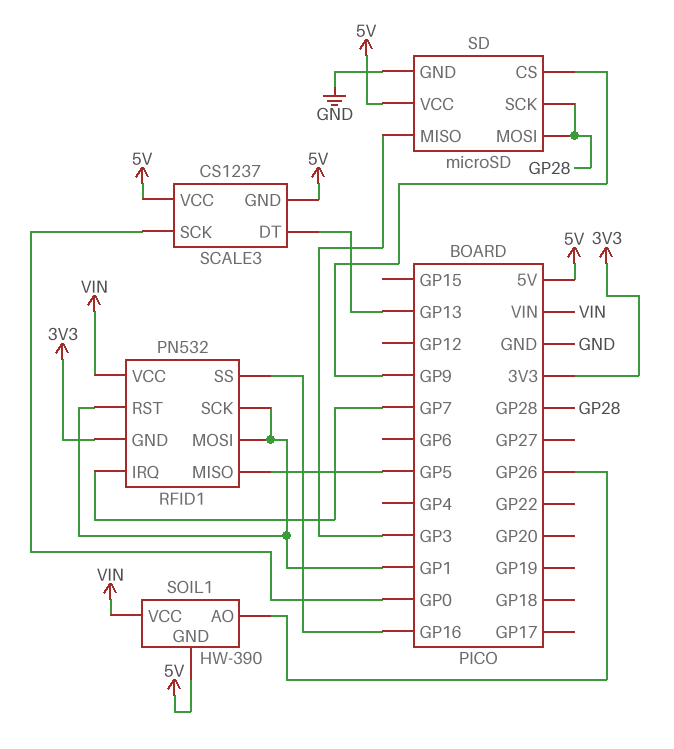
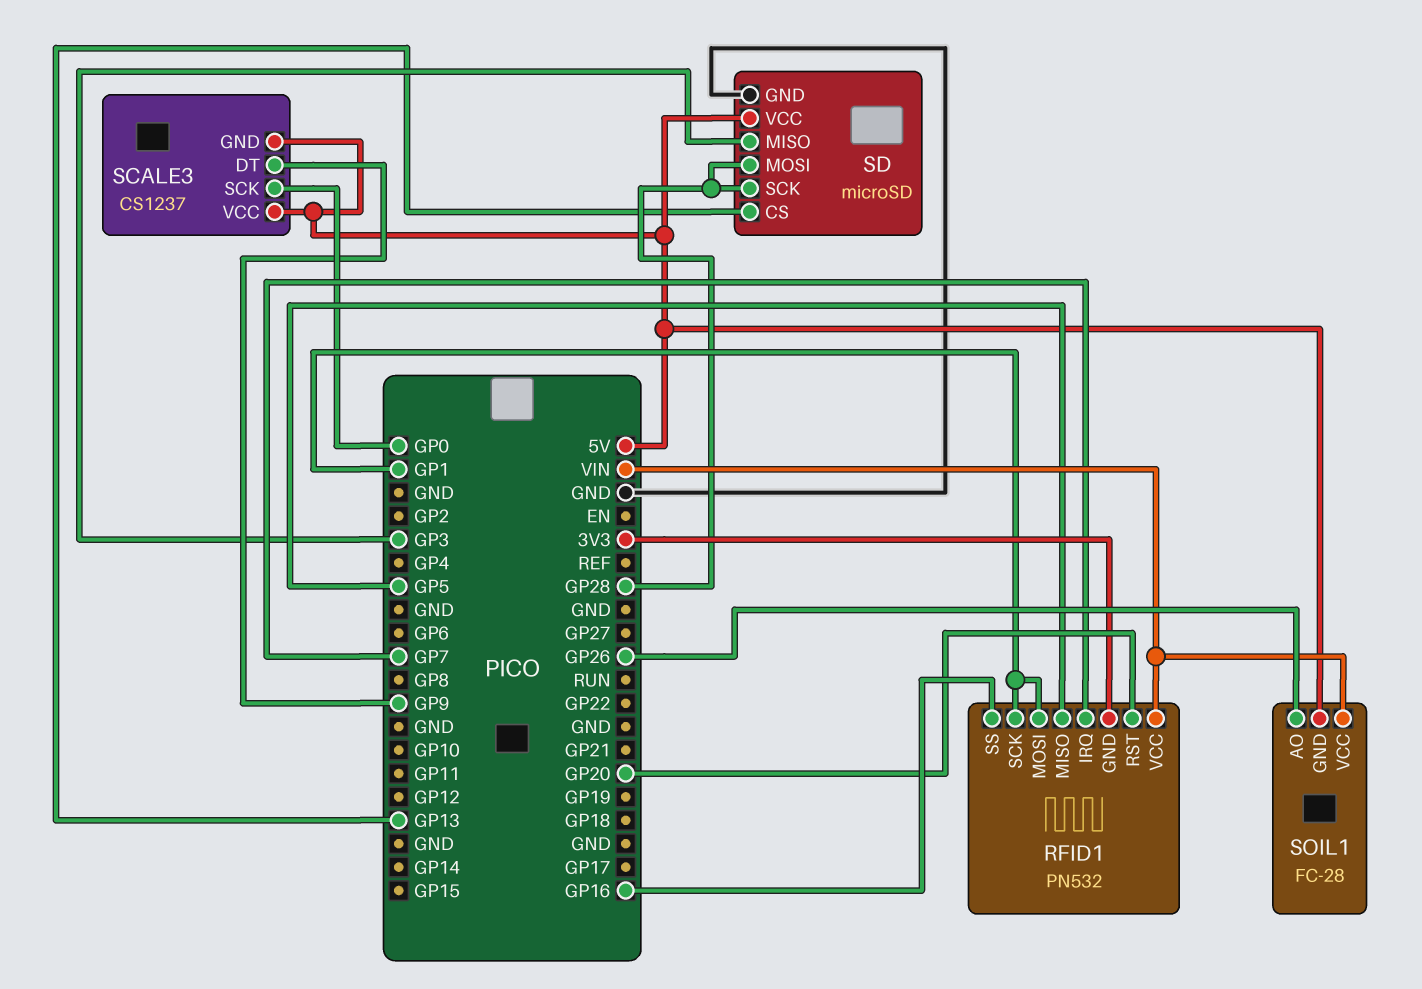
RFID1 pin RST: GP1 -> GP20
SCALE3 pin DT: GP13 -> GP9
SD pin CS: GP9 -> GP13
SOIL1: HW-390 -> FC-28

